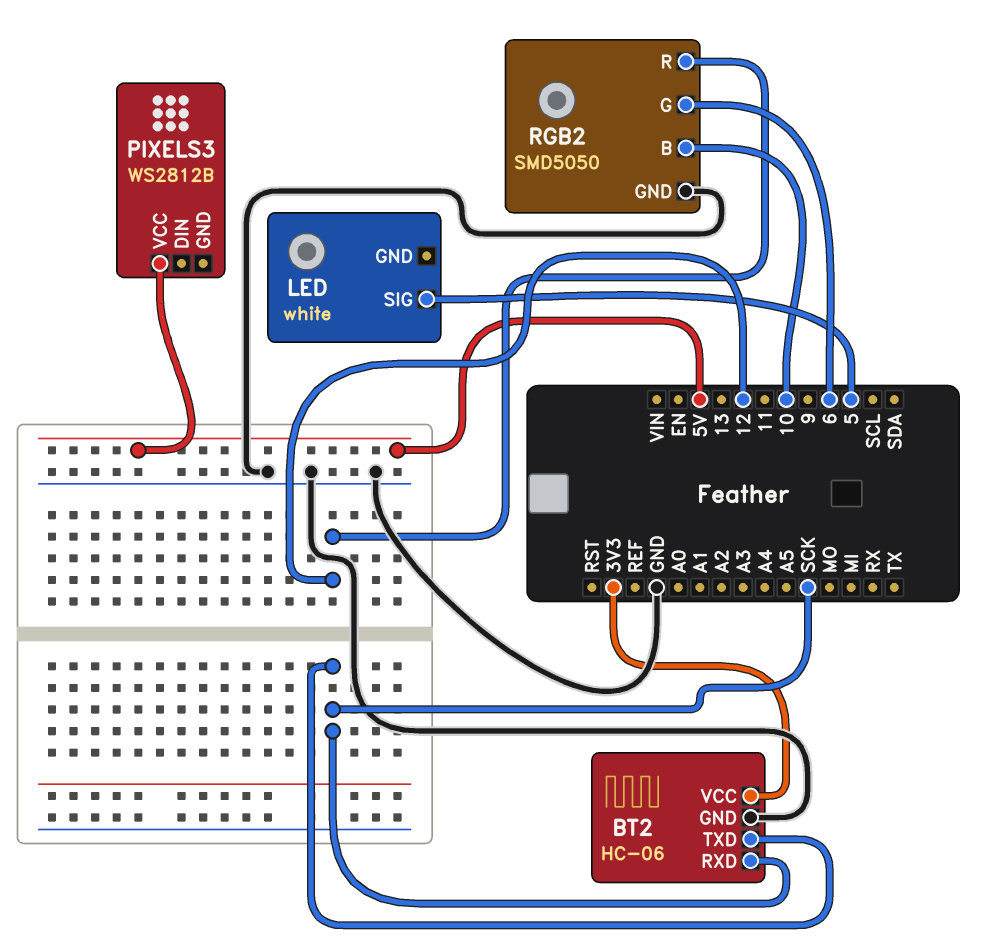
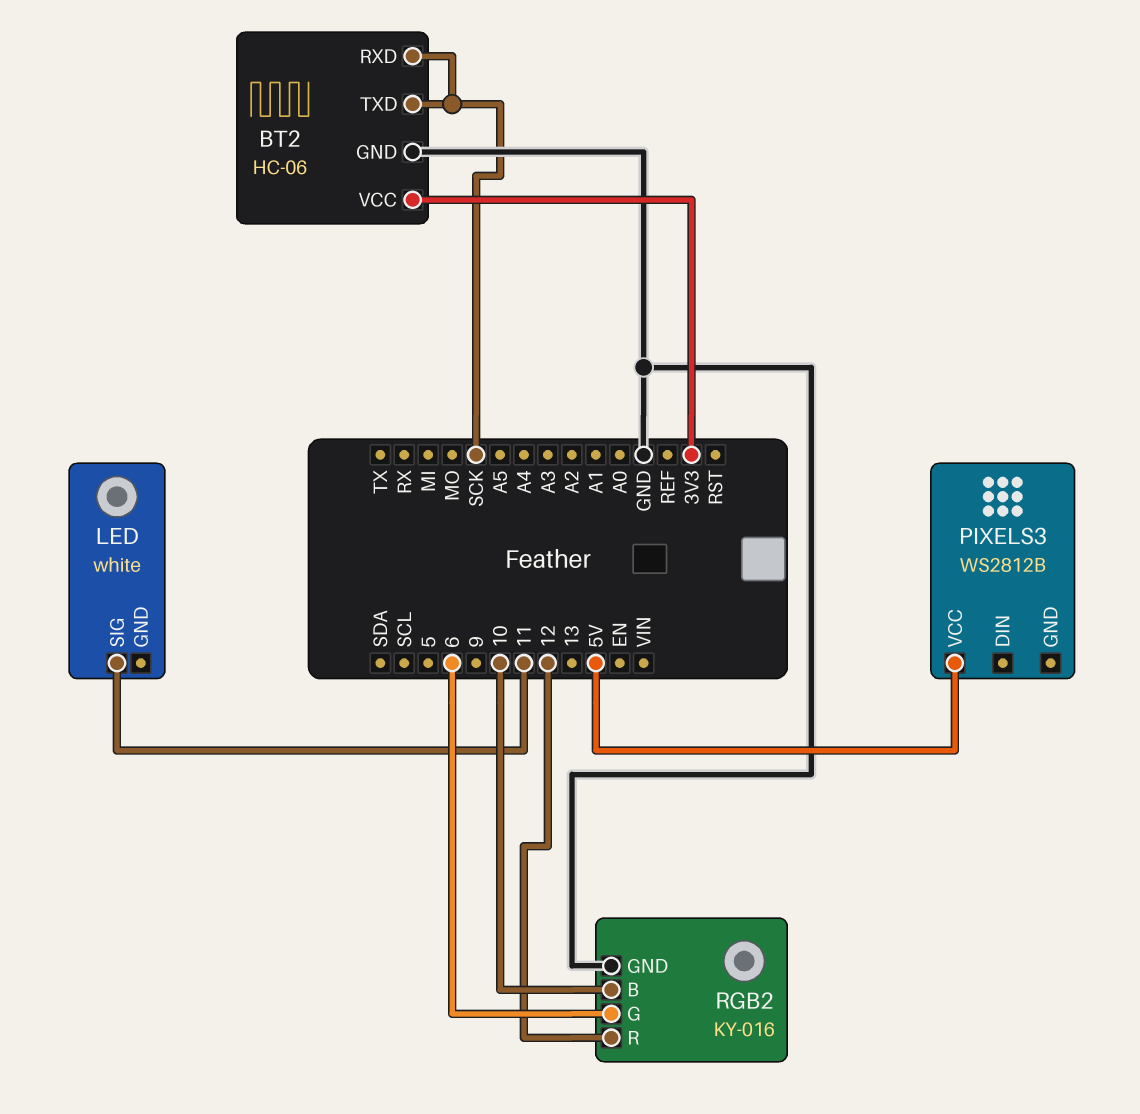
LED pin SIG: 5 -> 11
RGB2: SMD5050 -> KY-016

